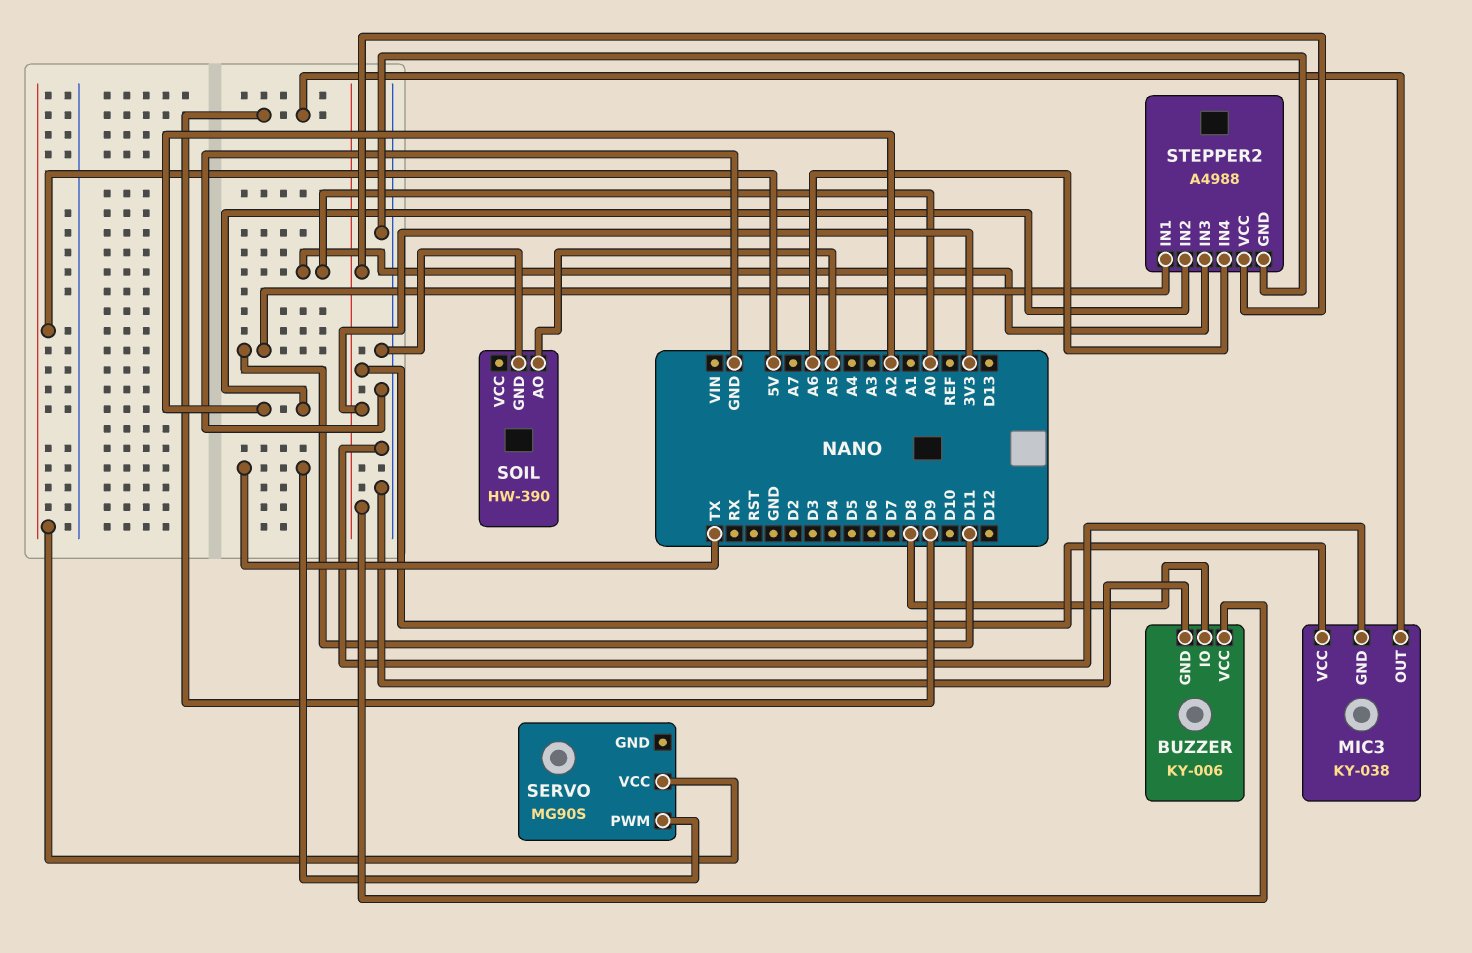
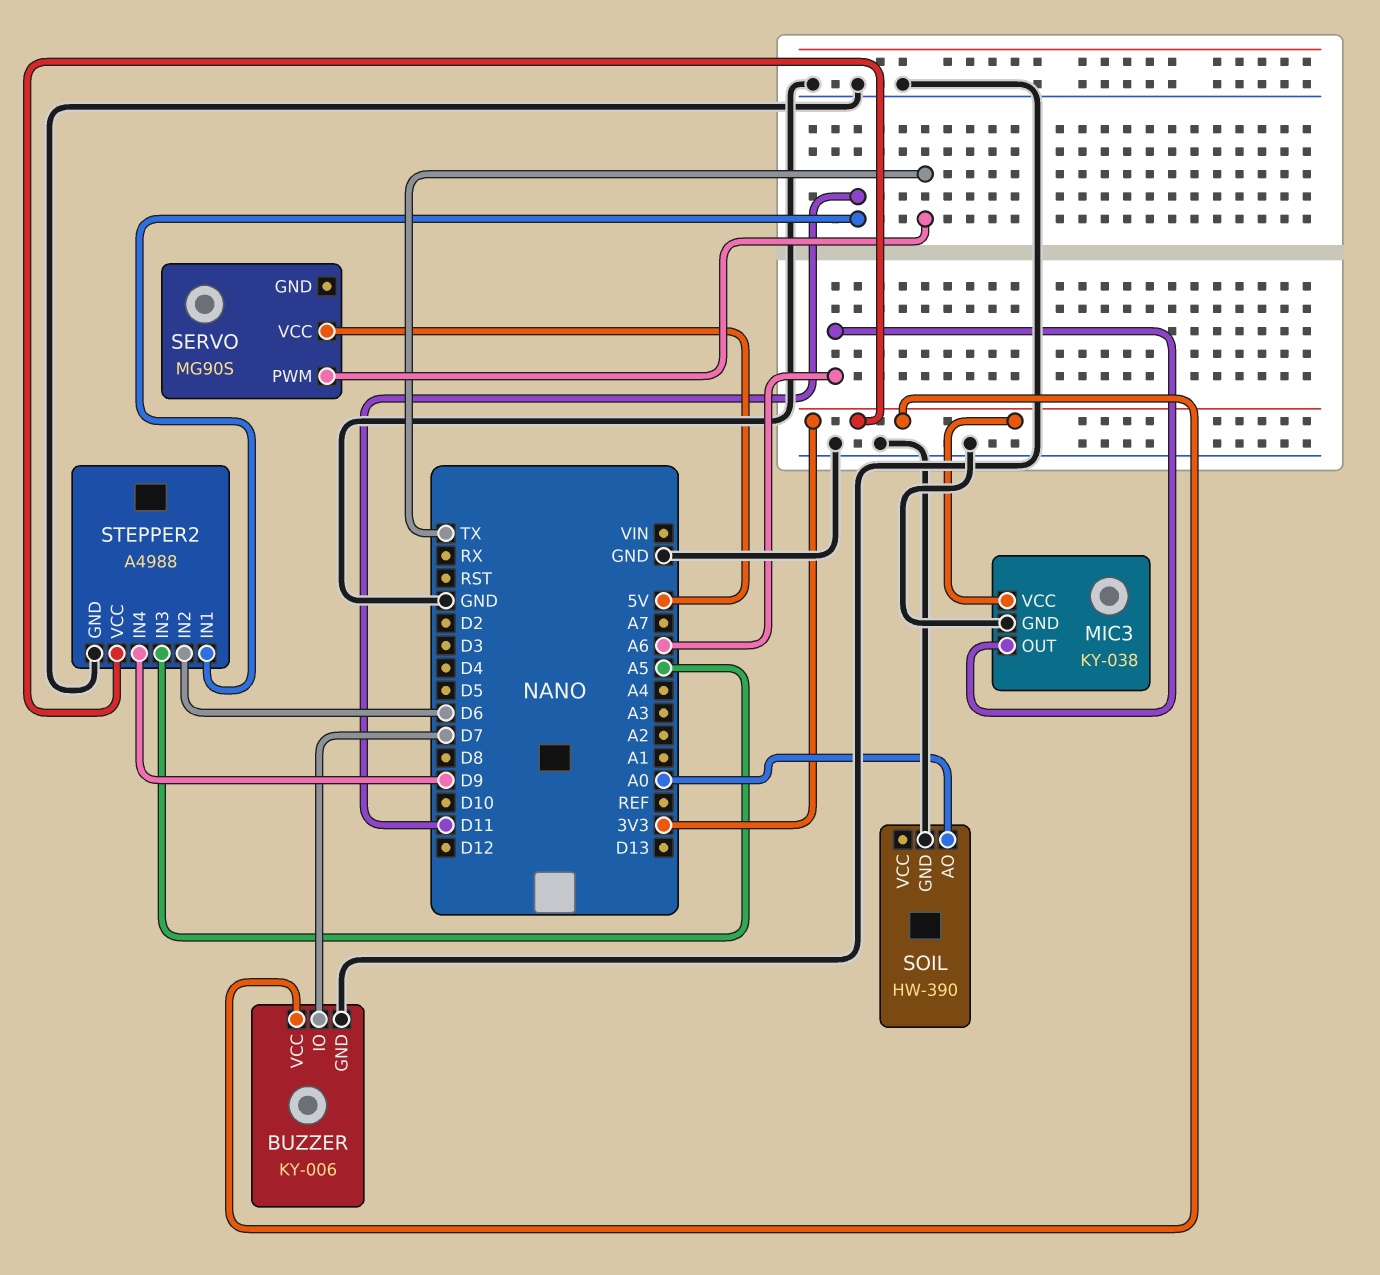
BUZZER pin IO: D8 -> D7
MIC3 pin OUT: D9 -> A6
SOIL pin AO: A5 -> A0
STEPPER2 pin IN2: A2 -> D6
STEPPER2 pin IN3: A0 -> A5
STEPPER2 pin IN4: A6 -> D9

